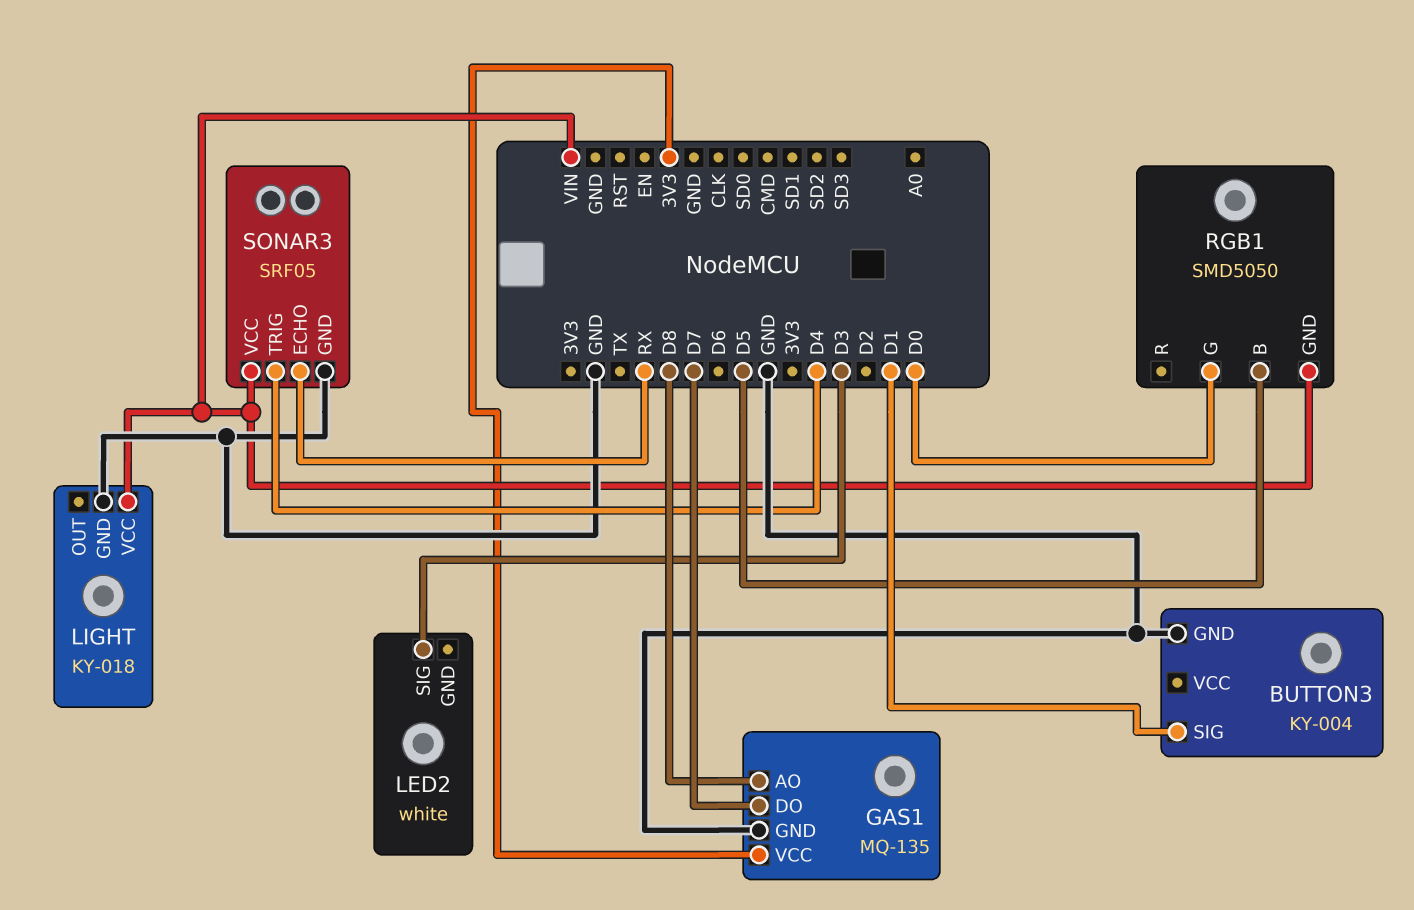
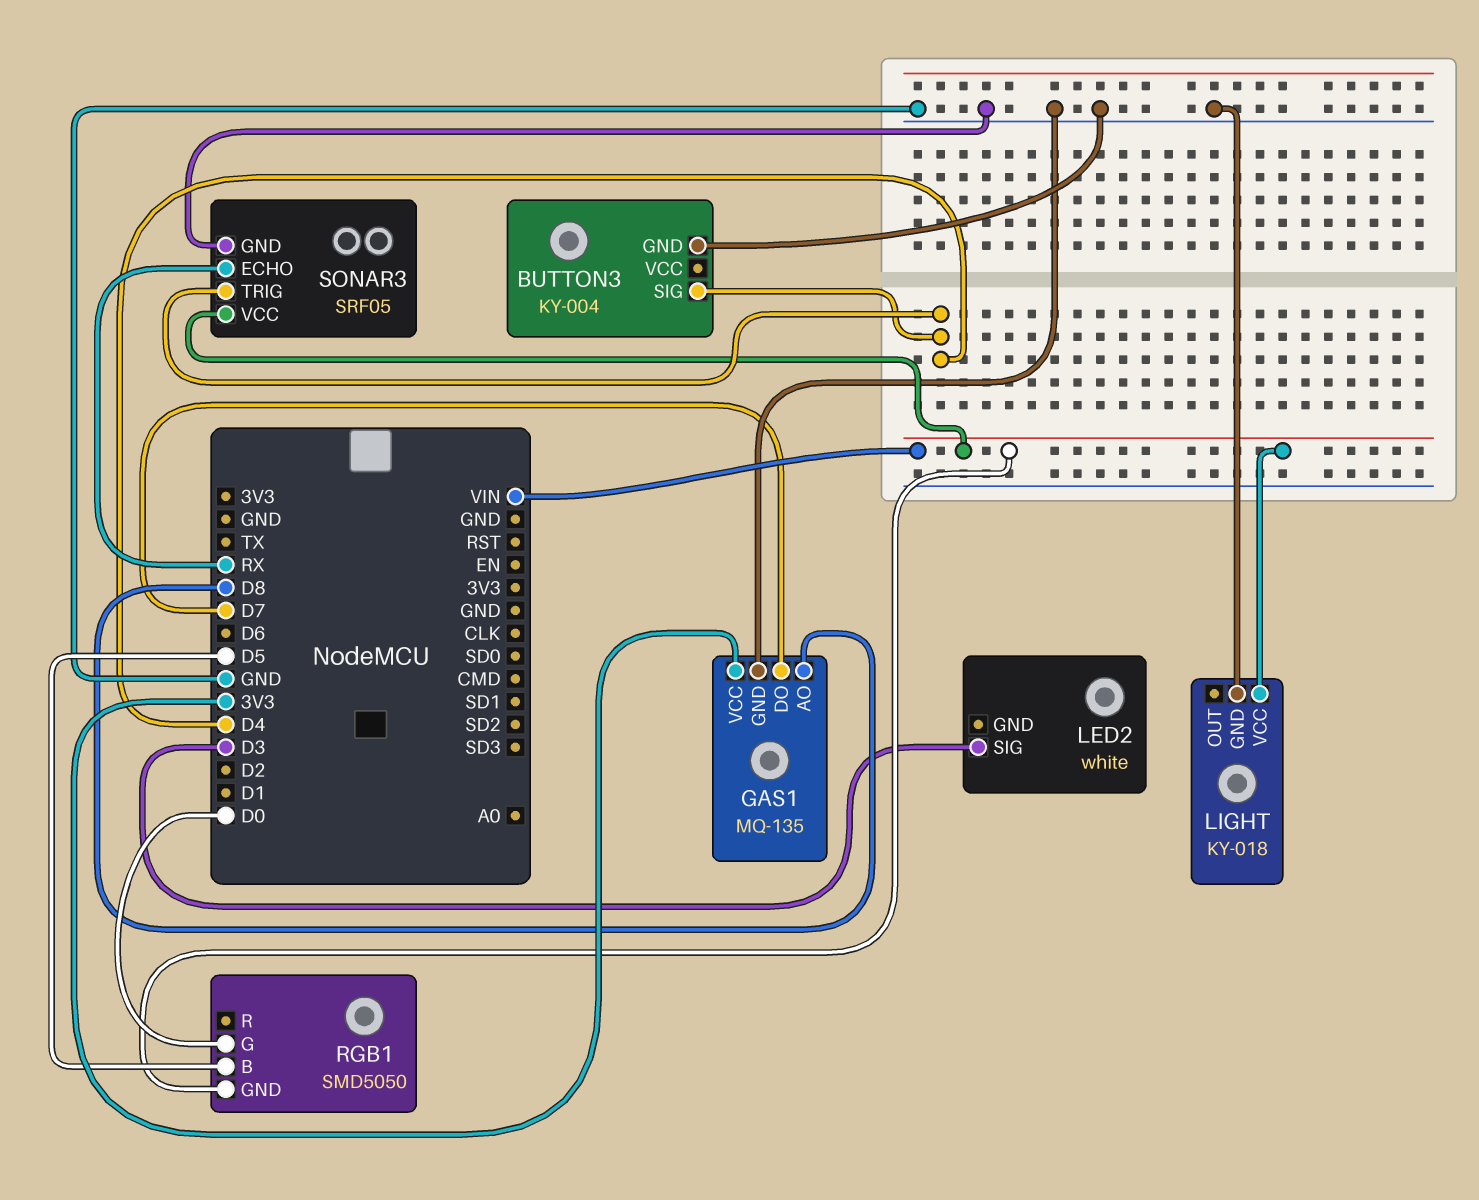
BUTTON3 pin SIG: D1 -> D4

